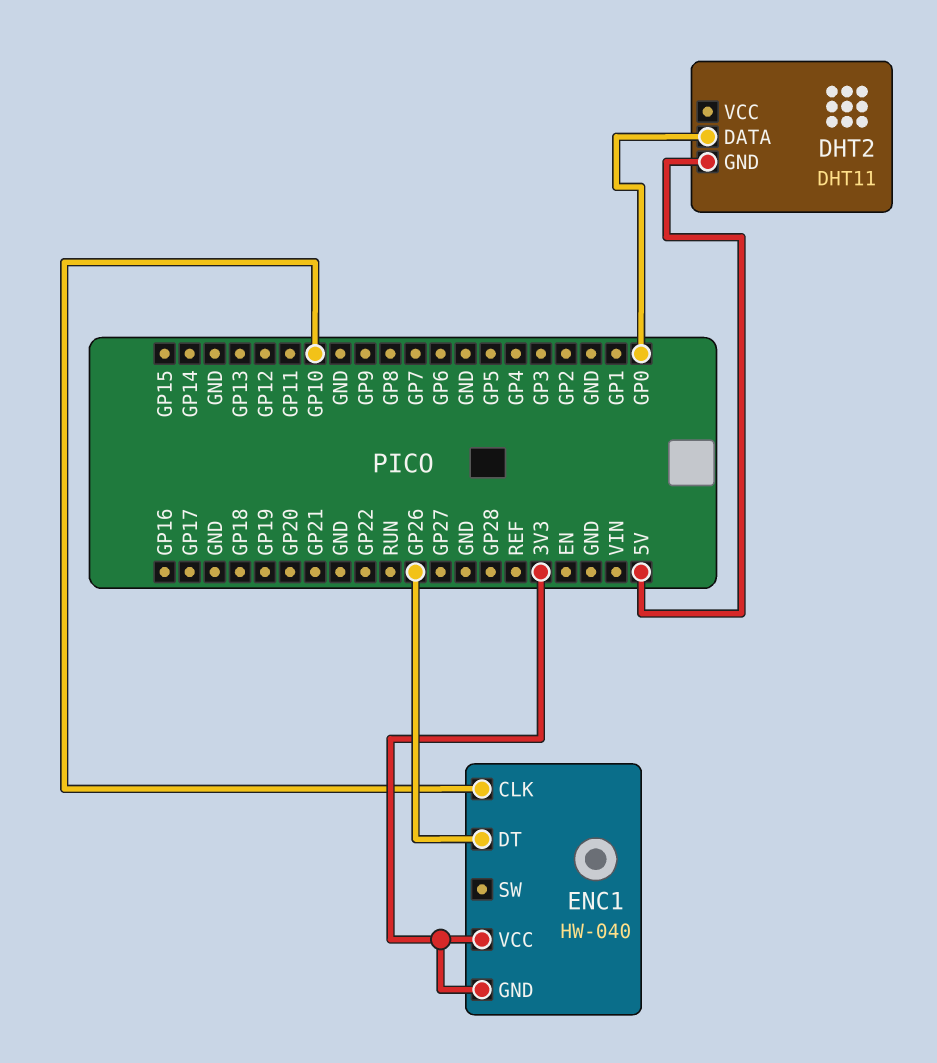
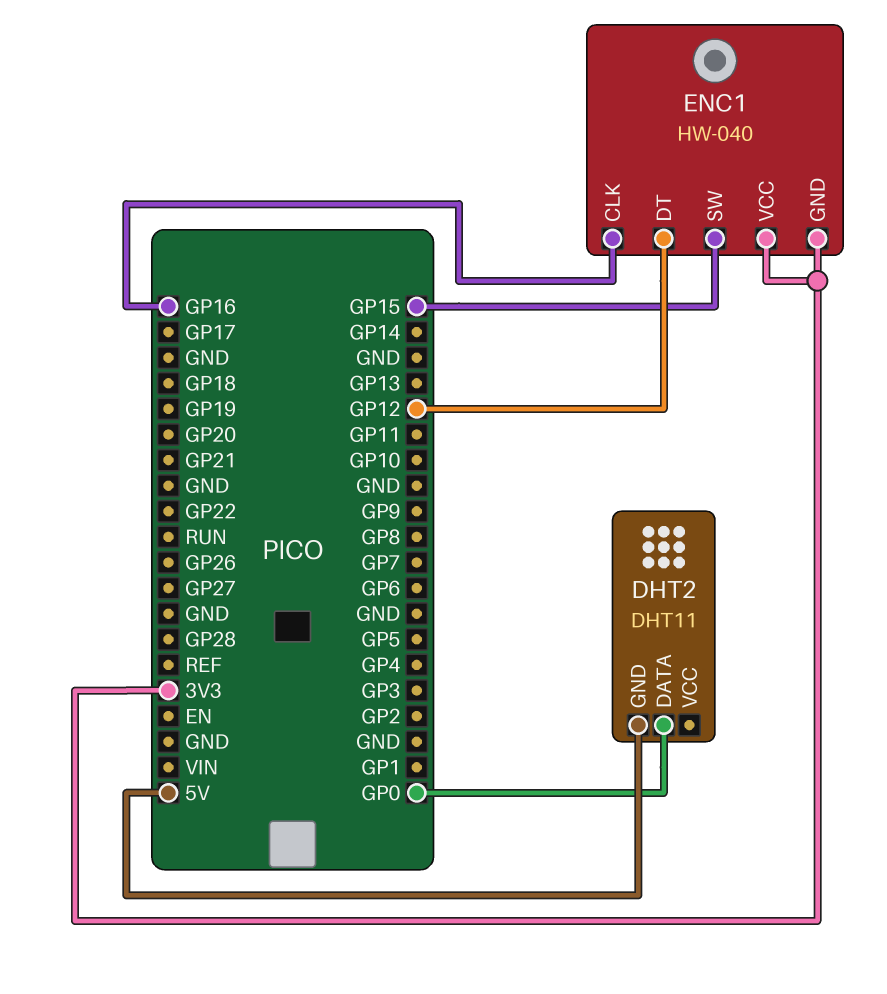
ENC1 pin CLK: GP10 -> GP16
ENC1 pin DT: GP26 -> GP12
ENC1 pin SW: none -> GP15

